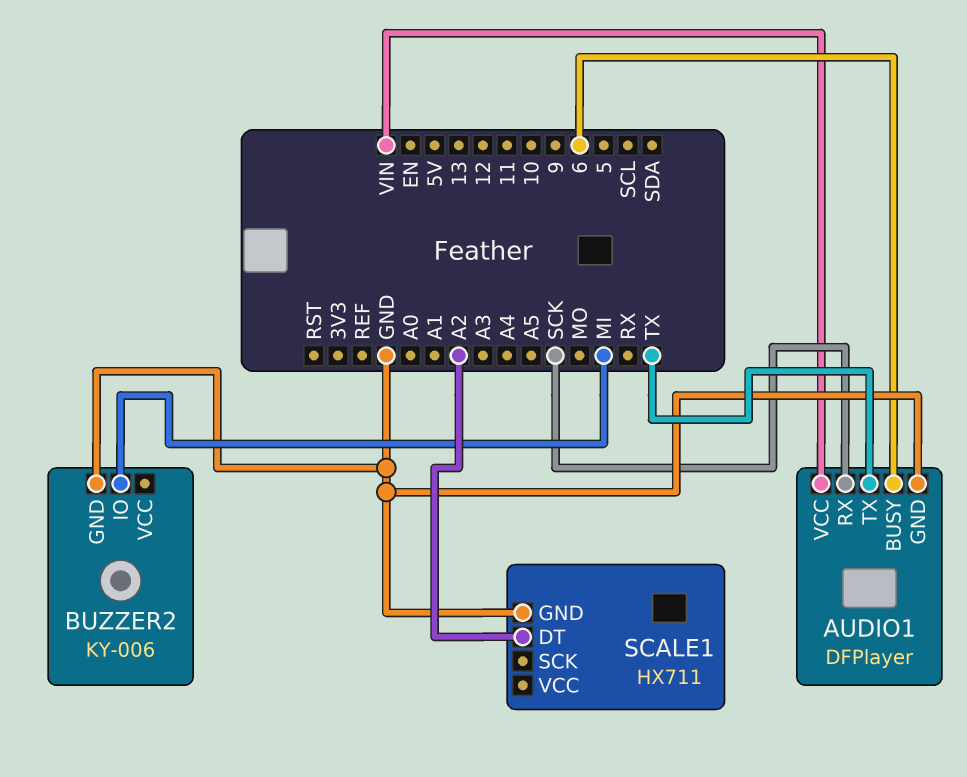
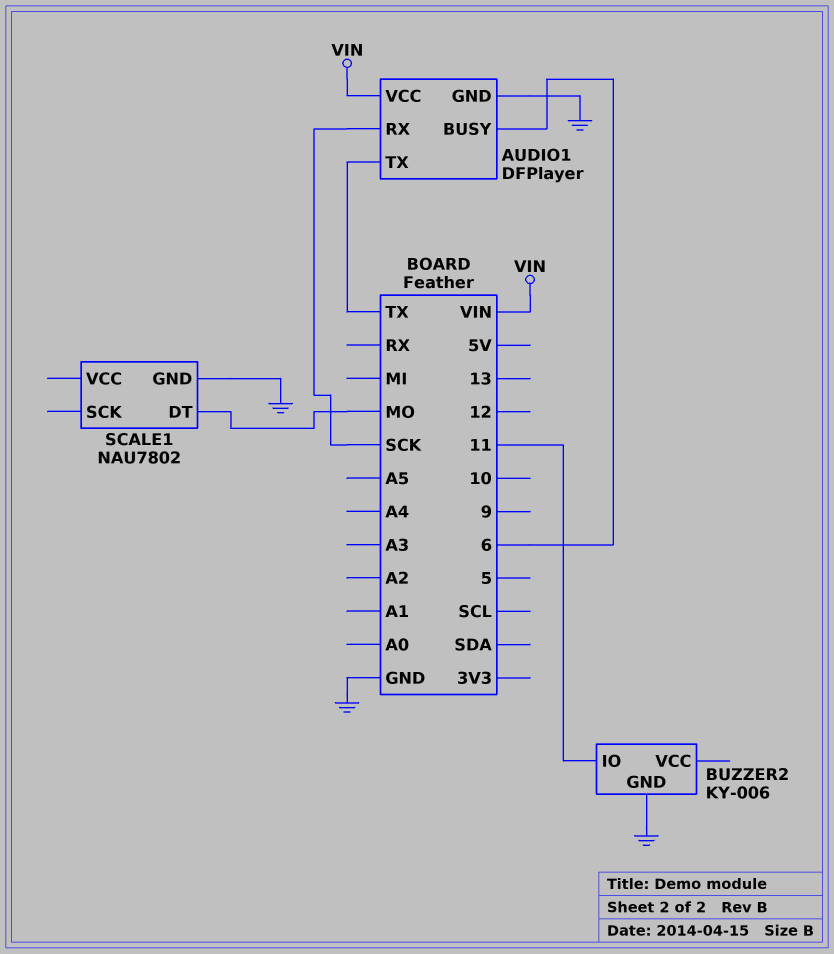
BUZZER2 pin IO: MI -> 11
SCALE1: HX711 -> NAU7802
SCALE1 pin DT: A2 -> MO

